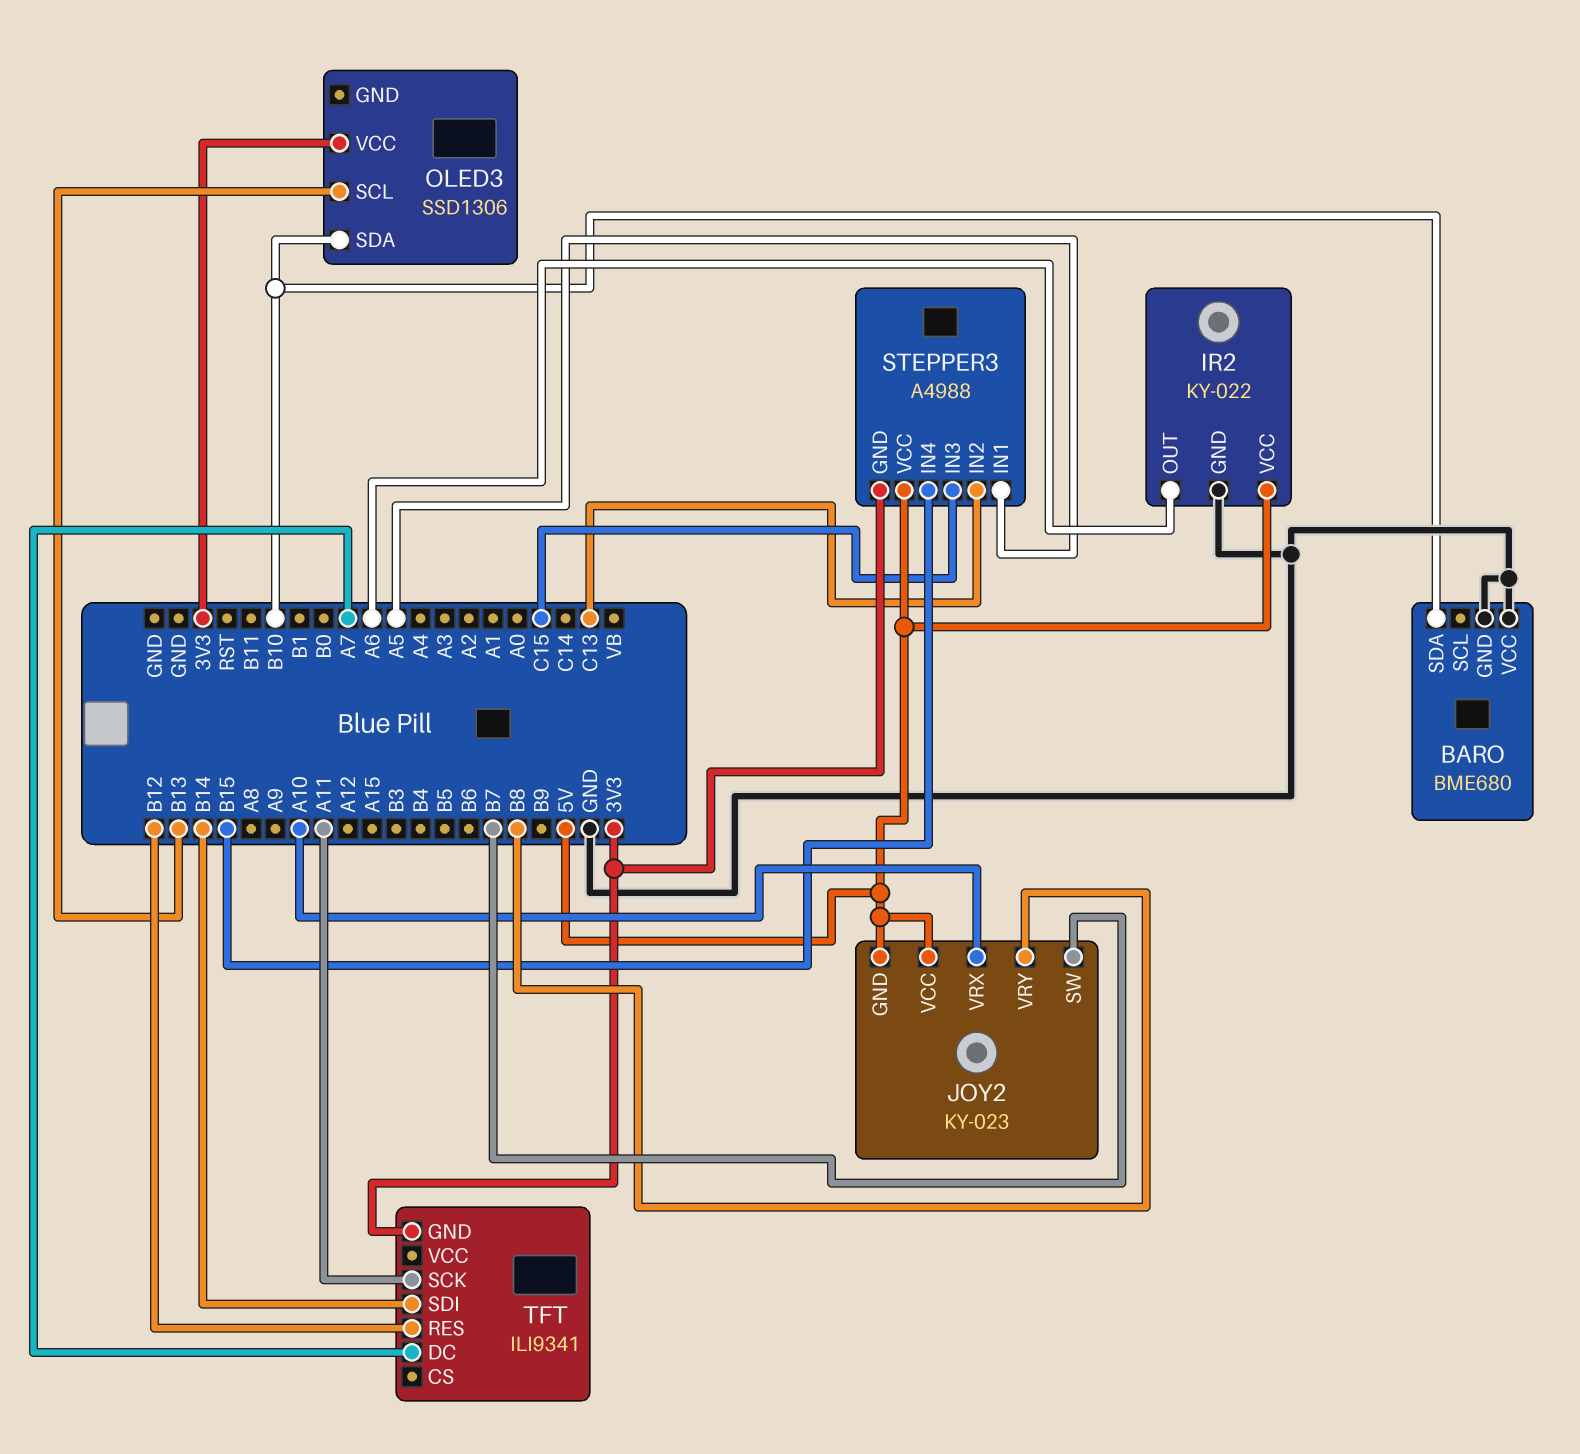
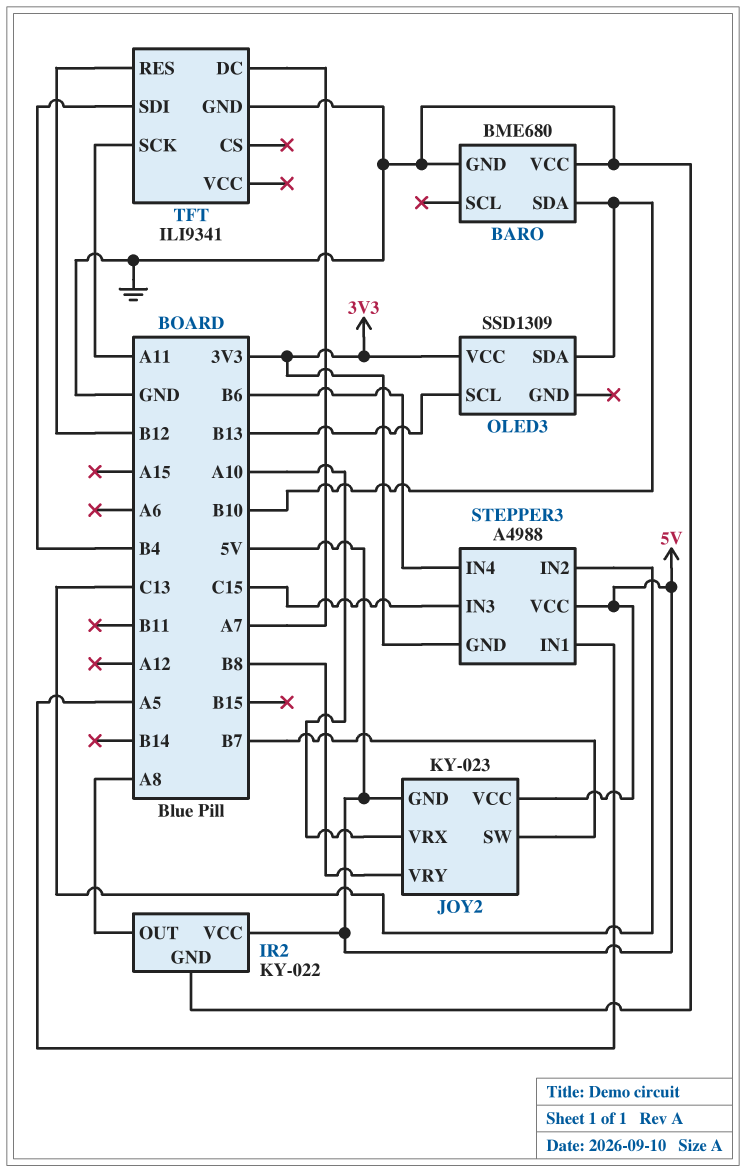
IR2 pin OUT: A6 -> A8
OLED3: SSD1306 -> SSD1309
STEPPER3 pin IN4: B15 -> B6
TFT pin GND: 3V3 -> GND
TFT pin SDI: B14 -> B4

